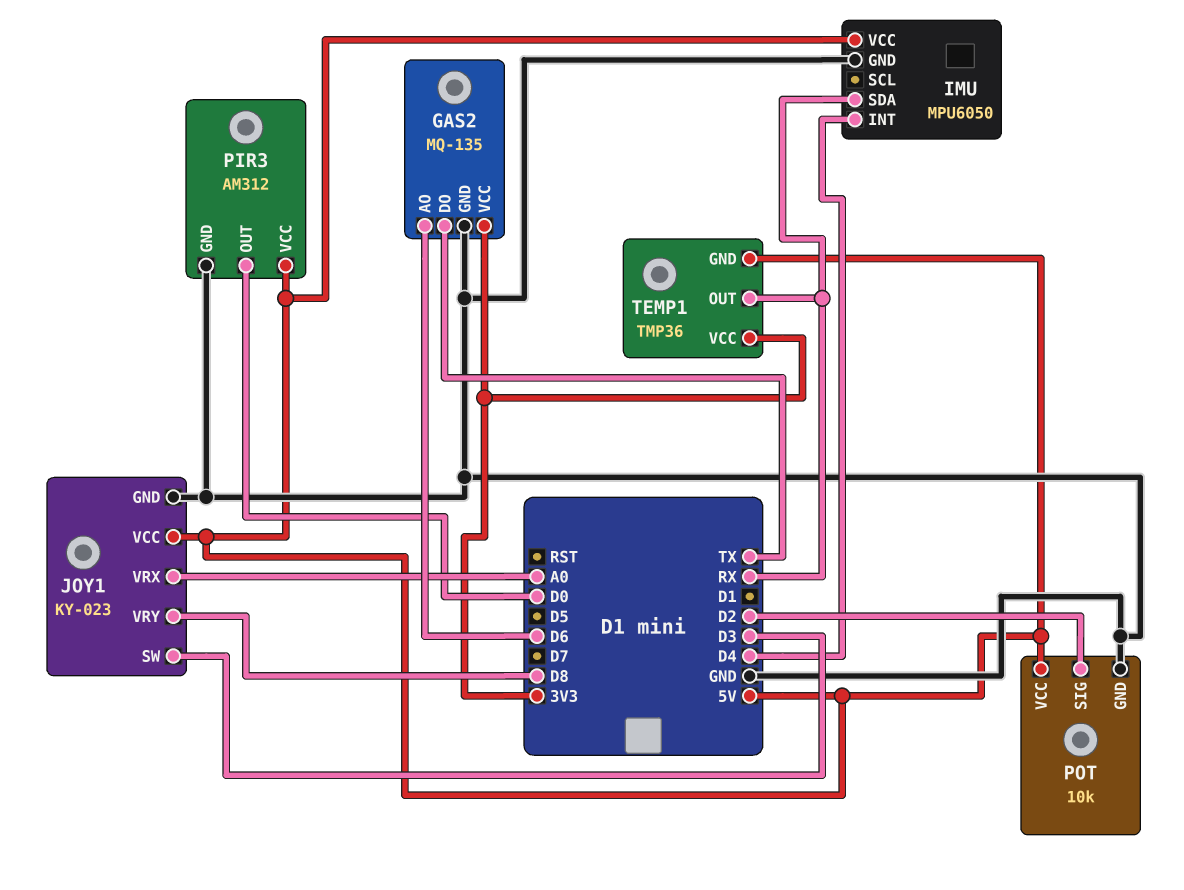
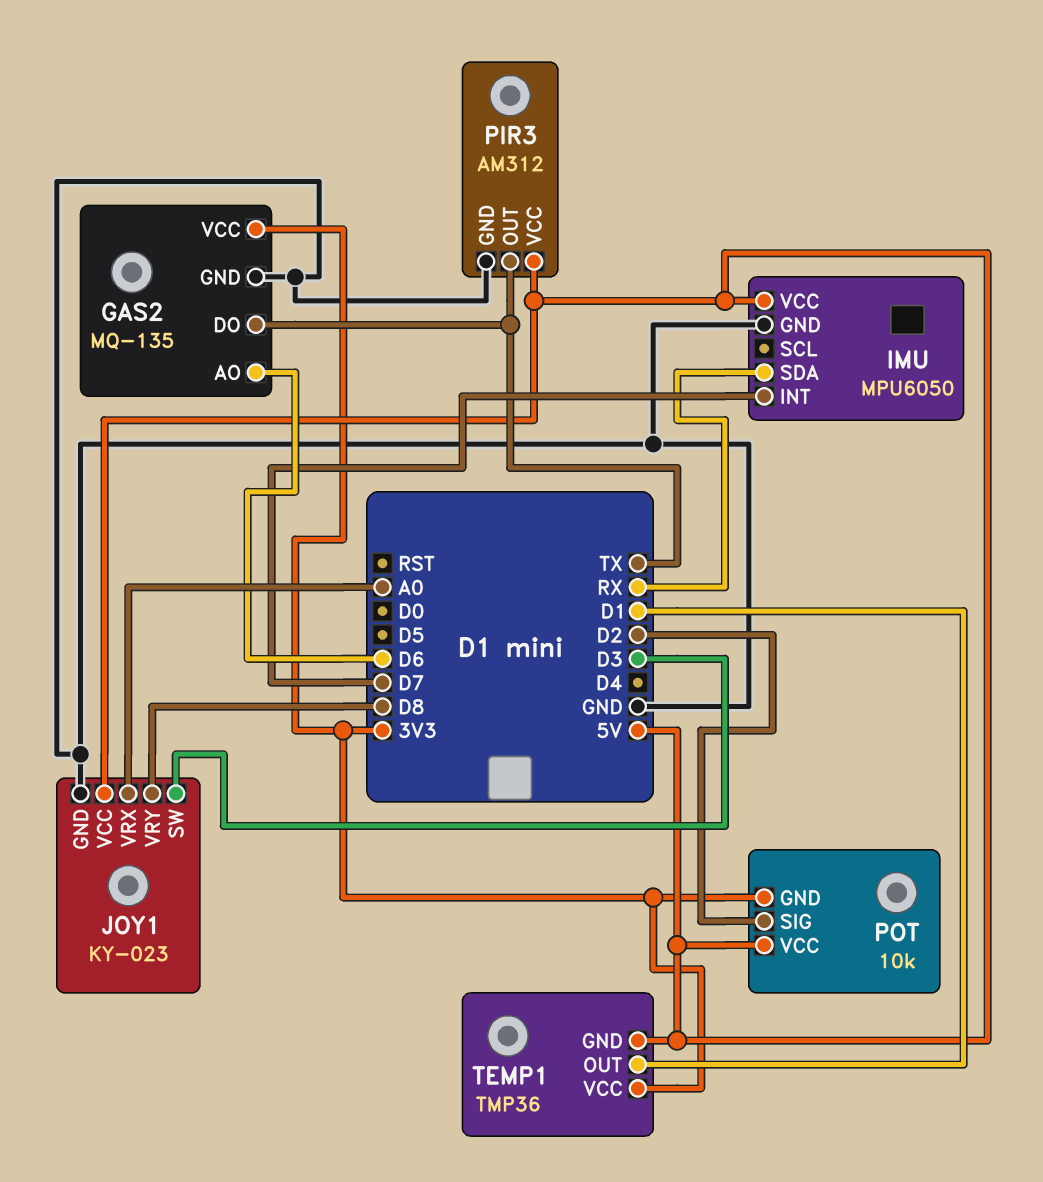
IMU pin INT: D4 -> D7
PIR3 pin OUT: D0 -> TX
POT pin GND: GND -> 3V3
TEMP1 pin OUT: RX -> D1

